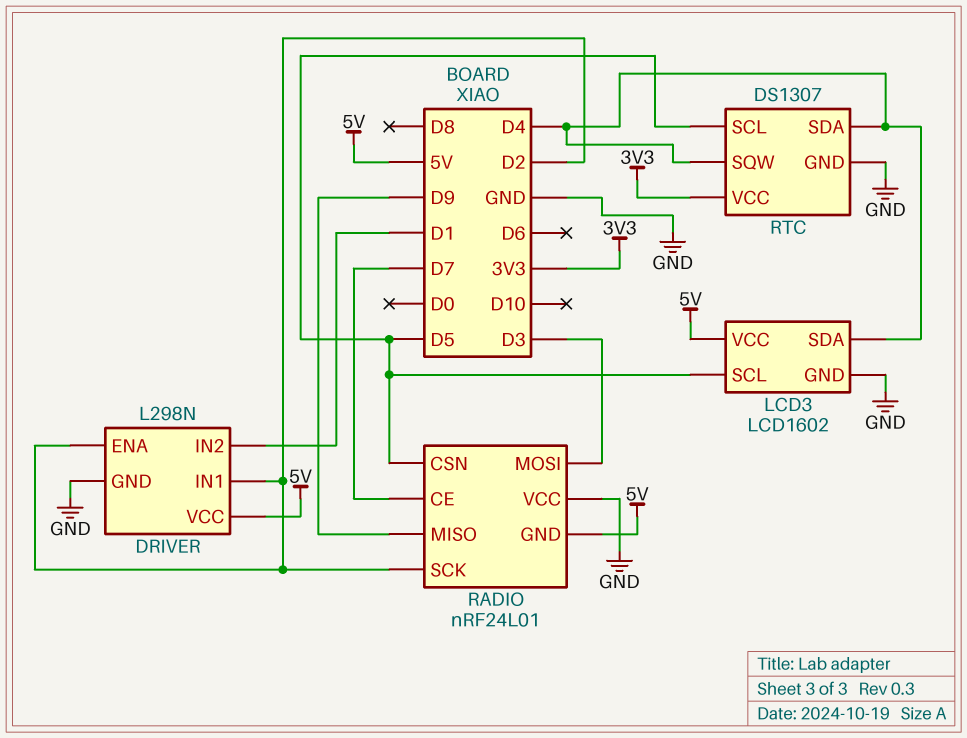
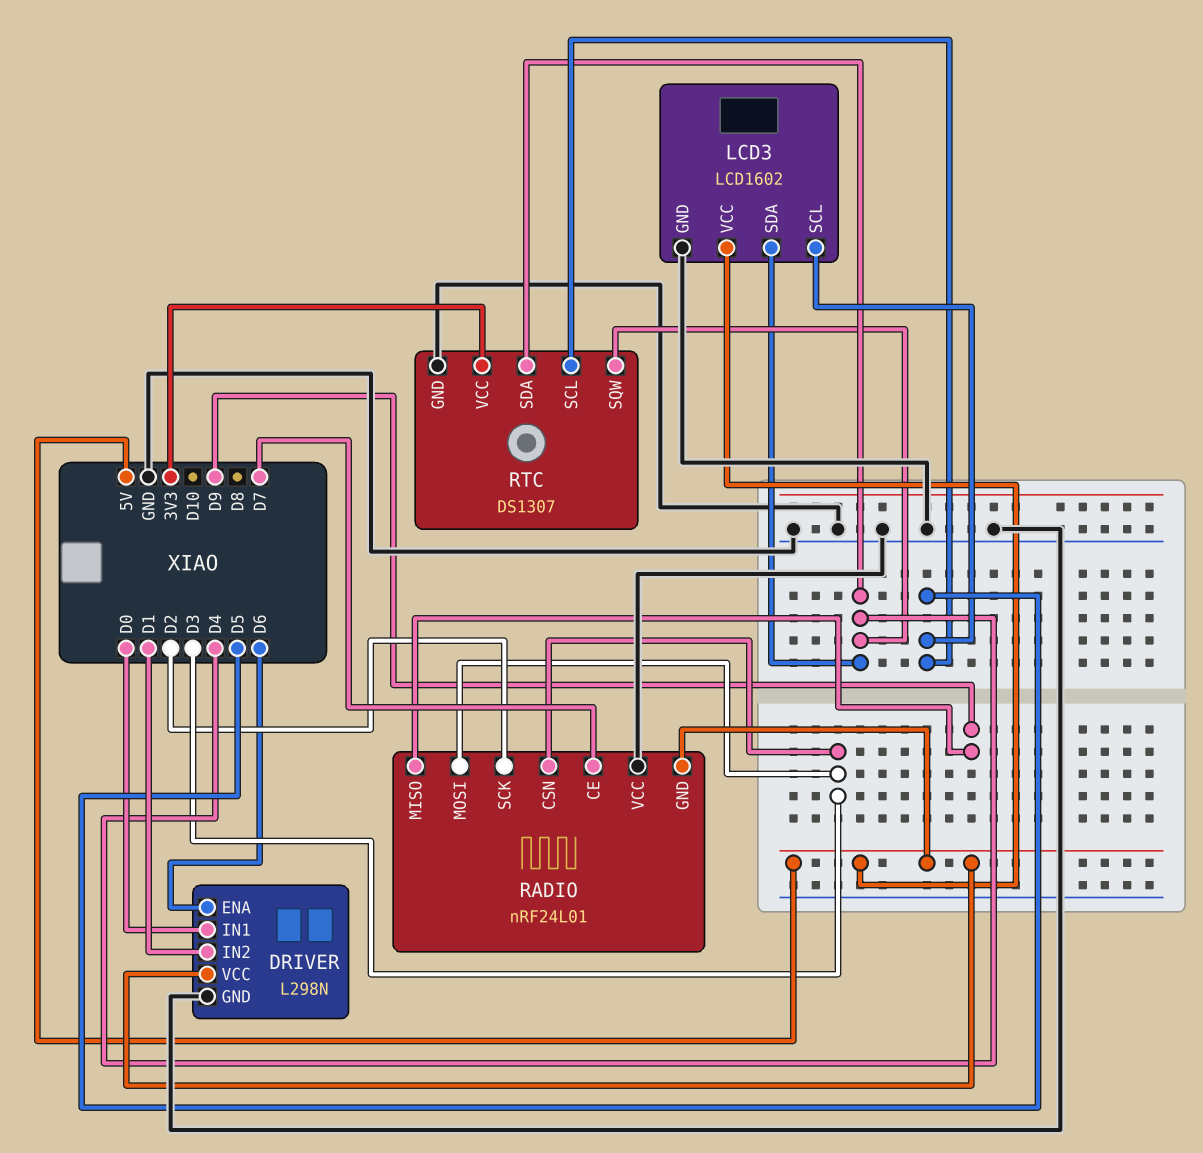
DRIVER pin ENA: D2 -> D6
DRIVER pin IN1: D2 -> D0
RADIO pin CSN: D5 -> D3

